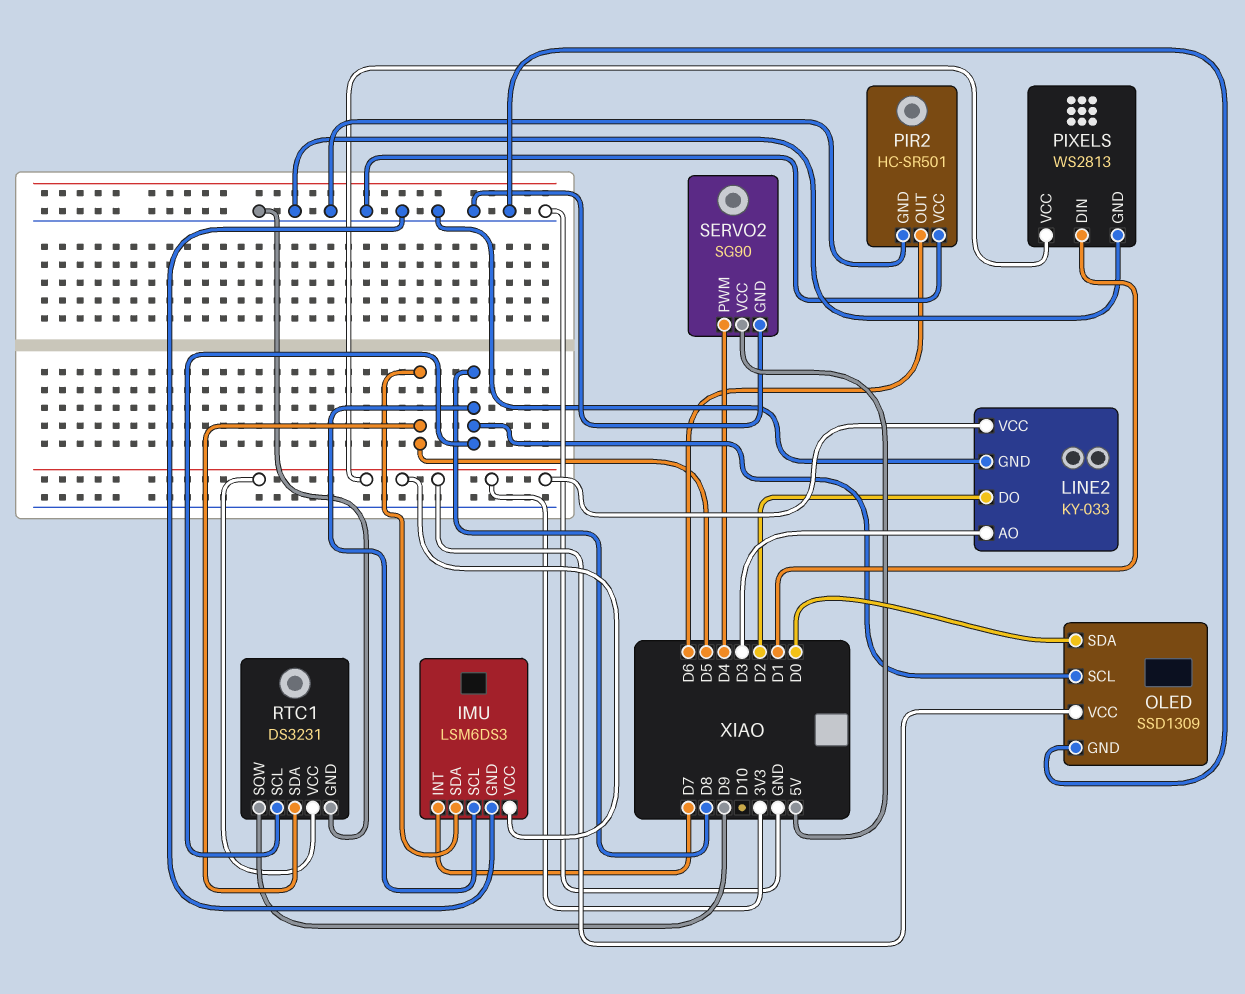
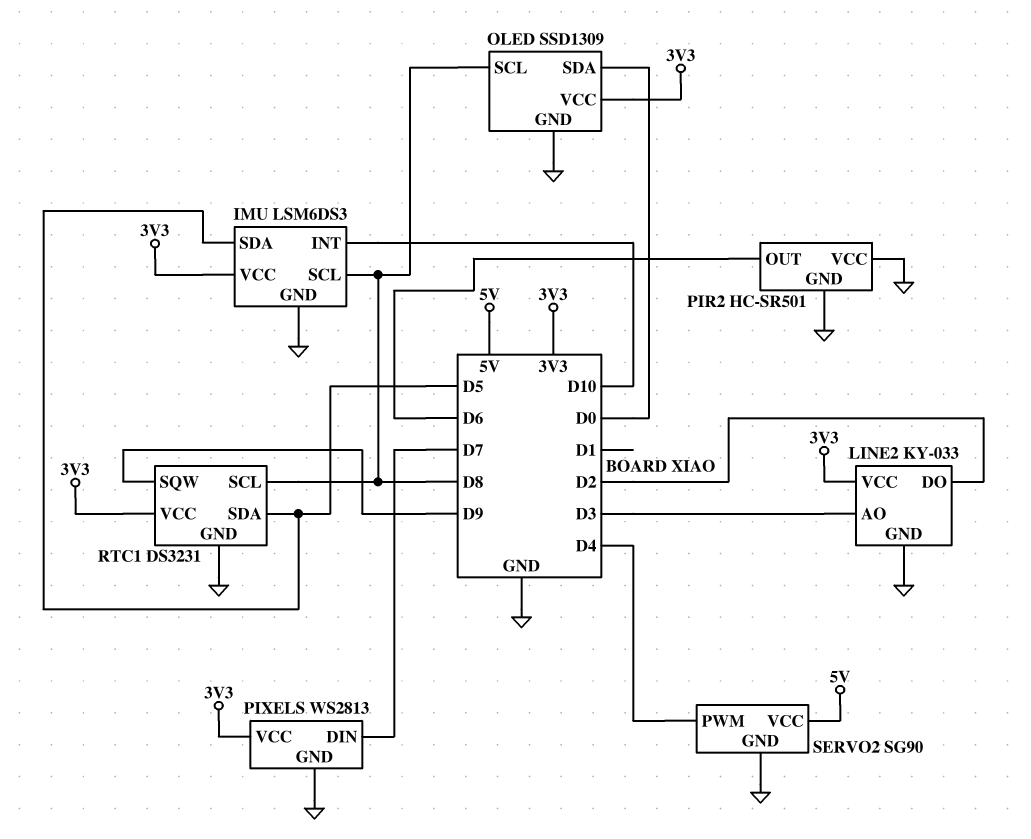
IMU pin INT: D7 -> D10
PIXELS pin DIN: D1 -> D7

